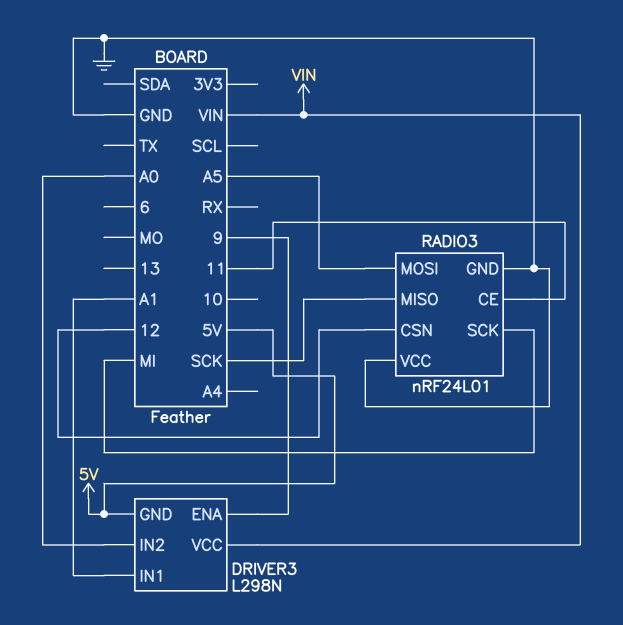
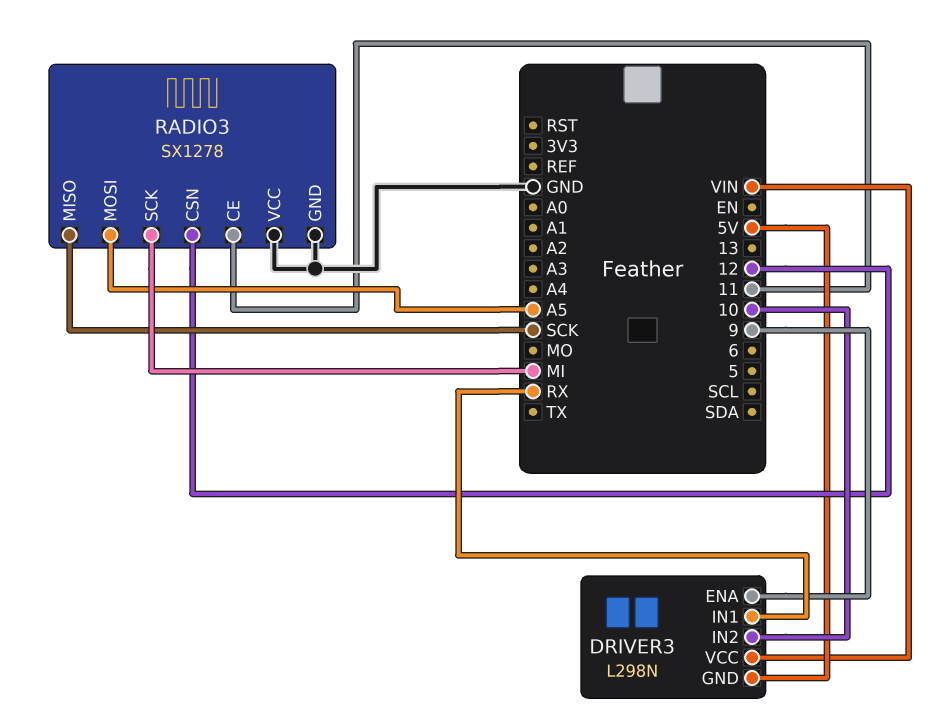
DRIVER3 pin IN1: A1 -> RX
DRIVER3 pin IN2: A0 -> 10
RADIO3: nRF24L01 -> SX1278

